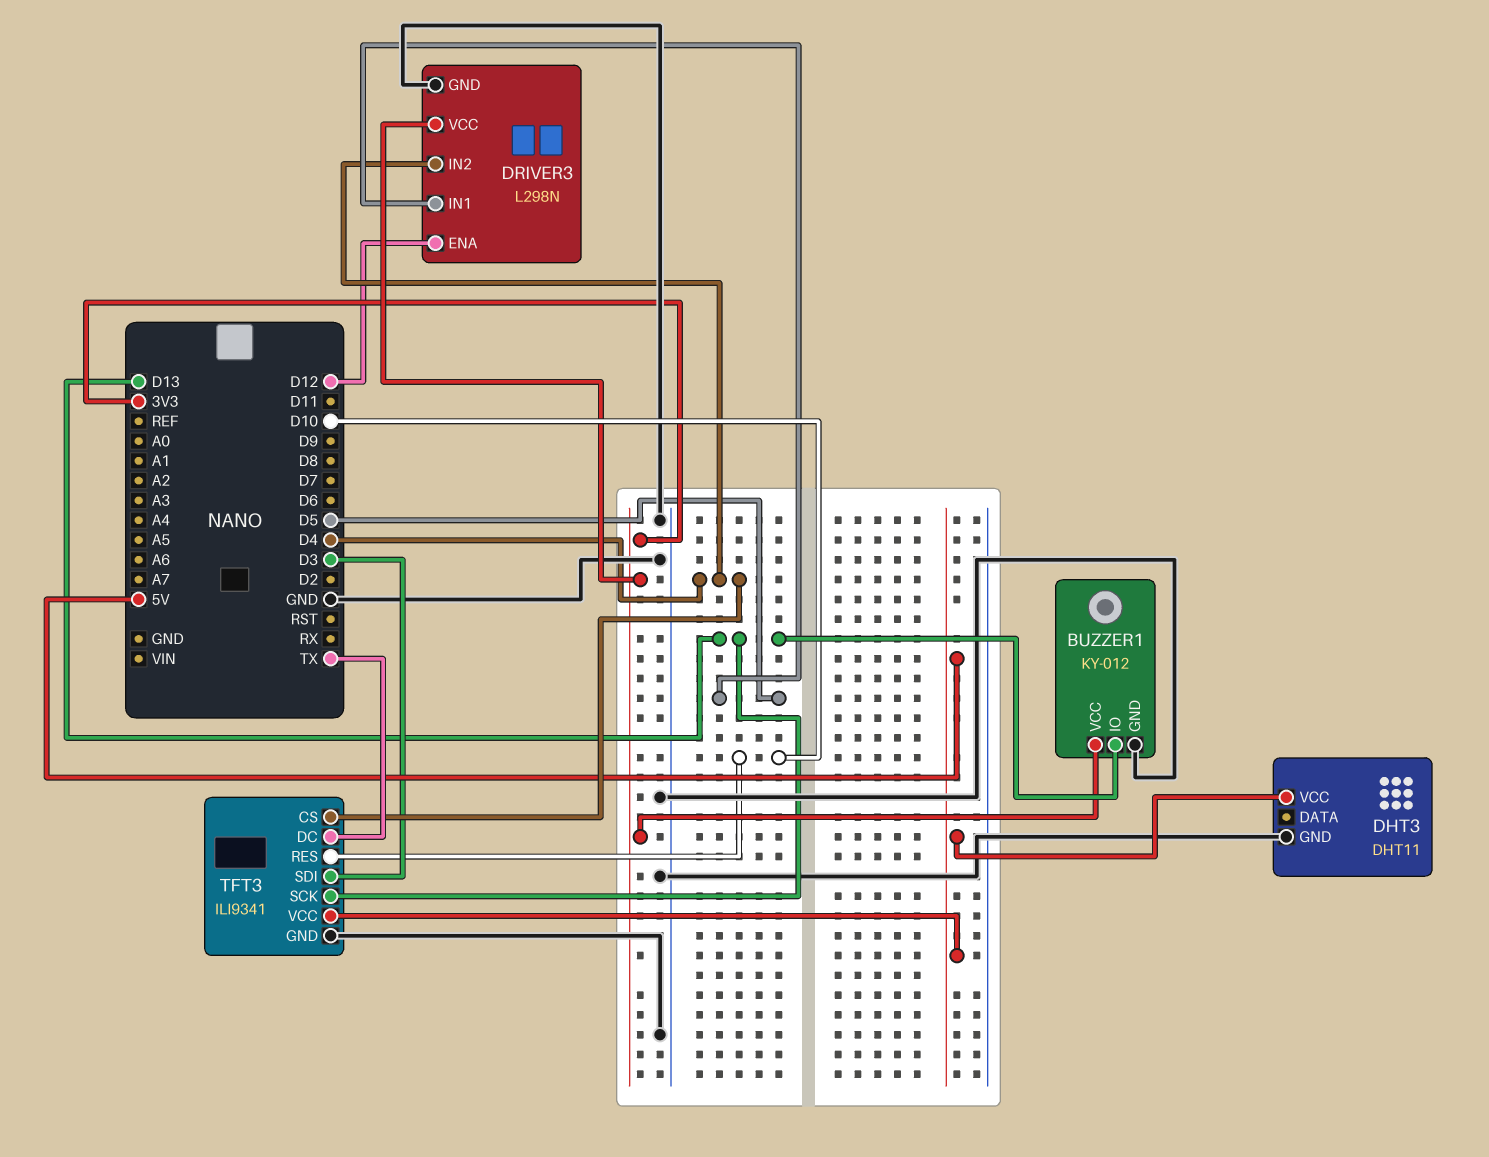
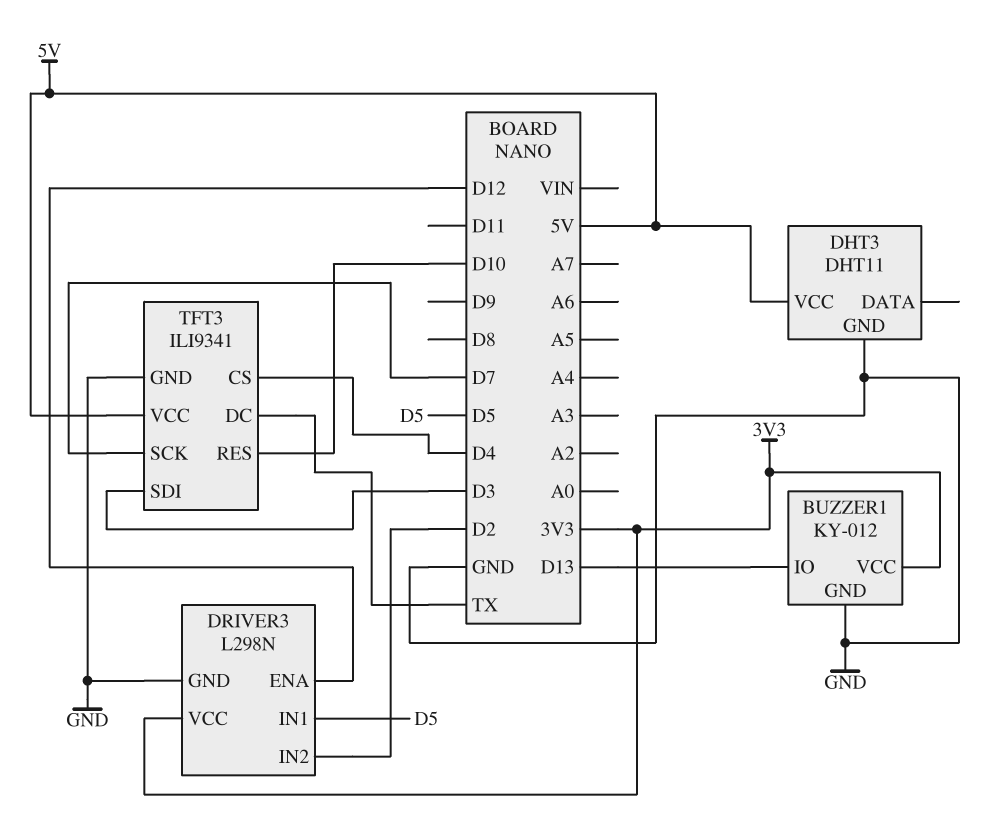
DRIVER3 pin IN2: D4 -> D2
TFT3 pin SCK: D13 -> D7

